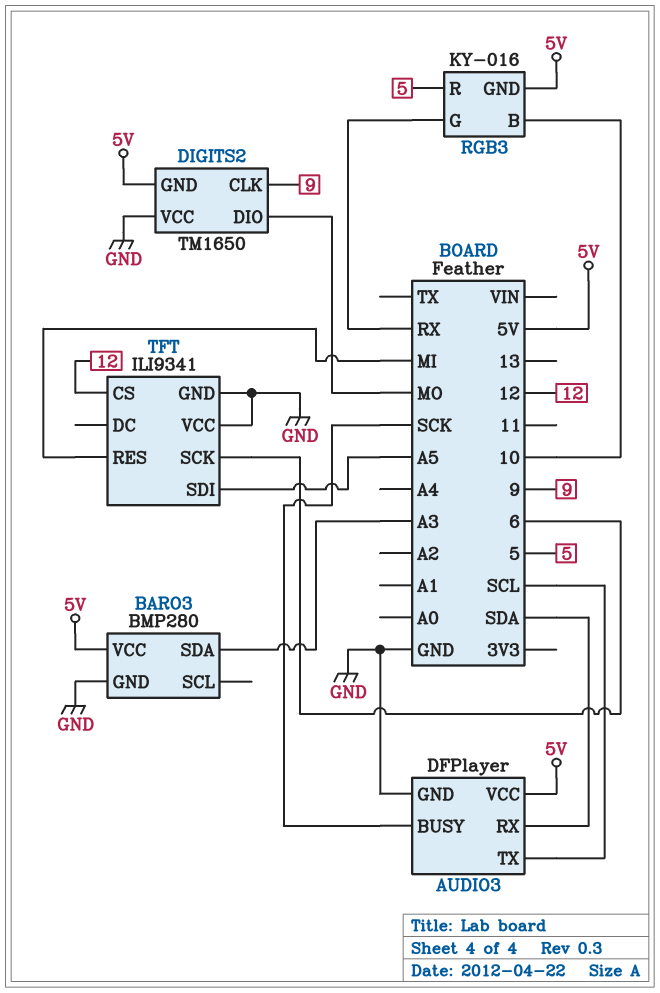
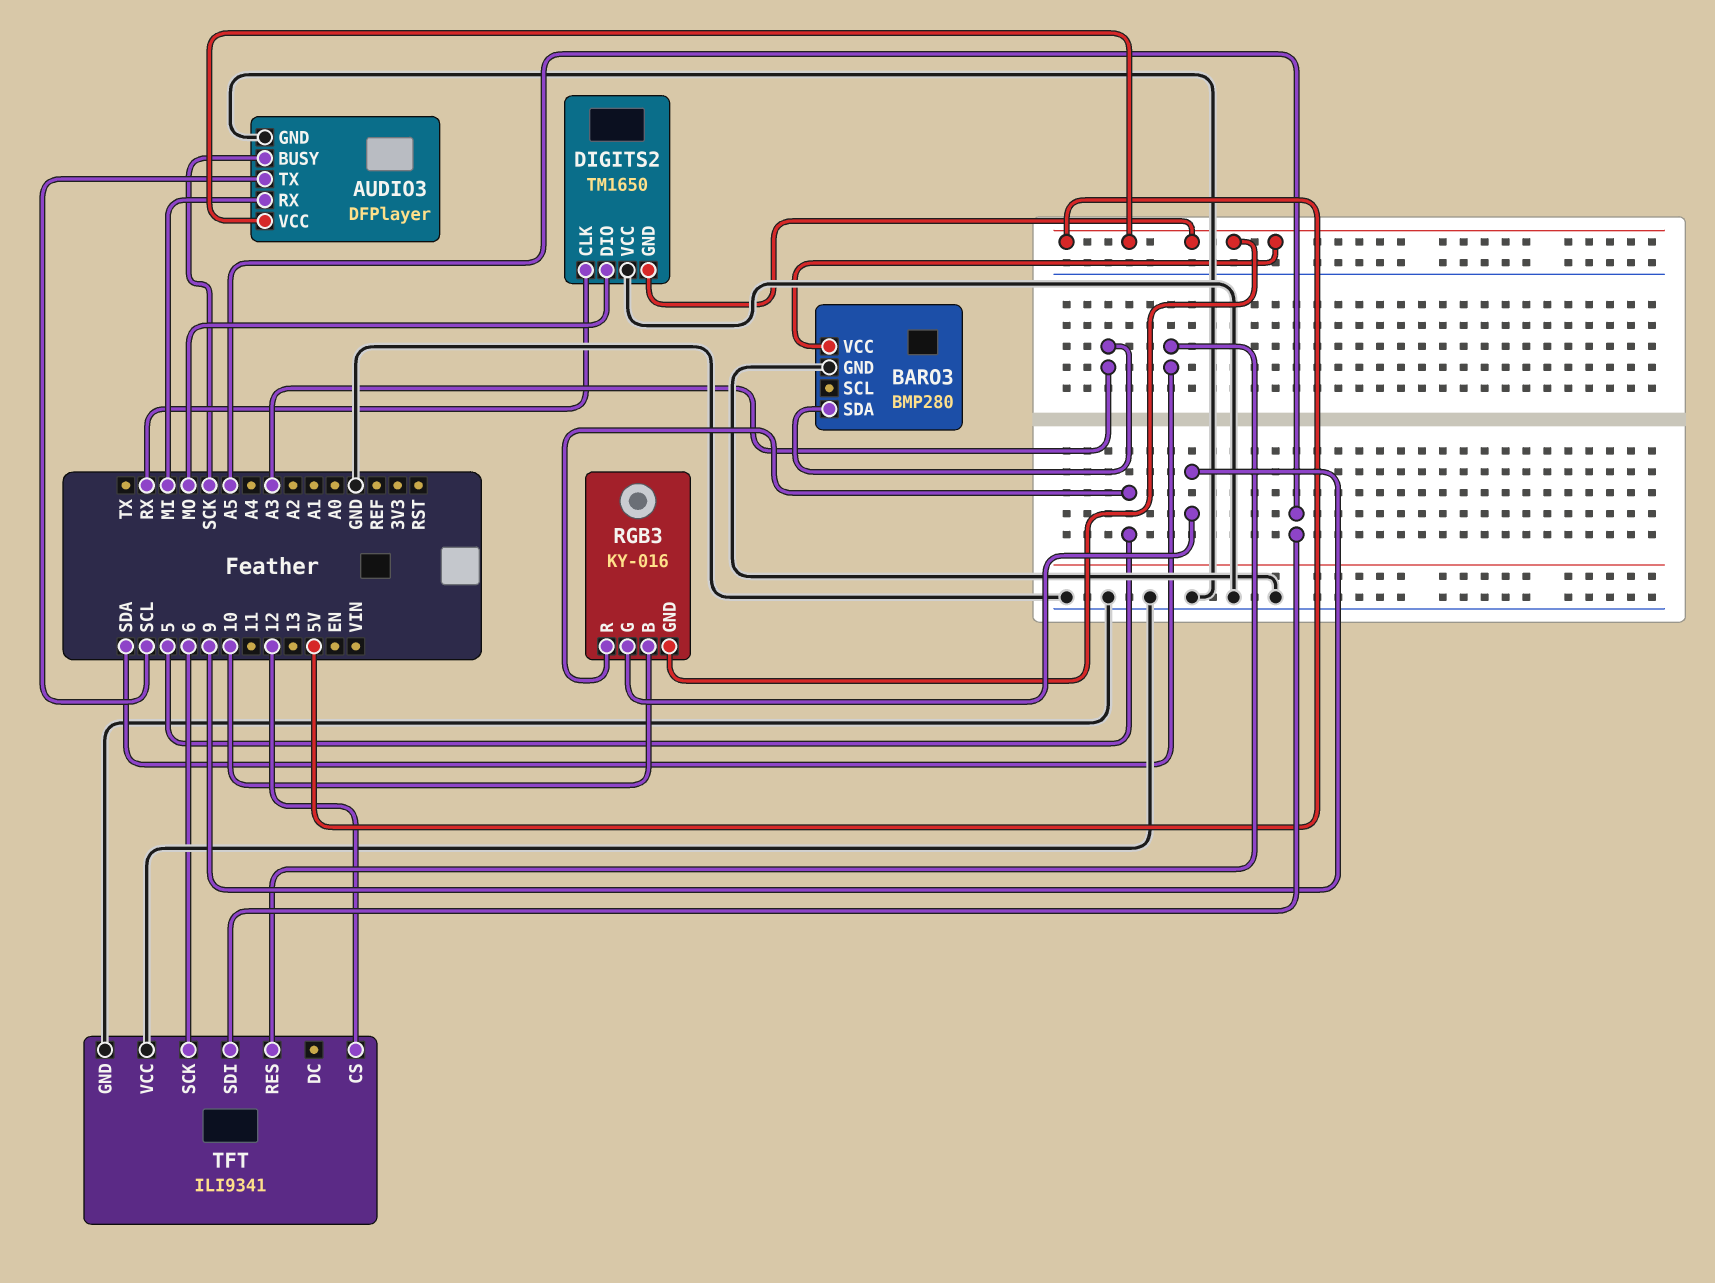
AUDIO3 pin RX: SDA -> MI
DIGITS2 pin CLK: 9 -> RX
RGB3 pin G: RX -> 9
TFT pin RES: MI -> SDA

